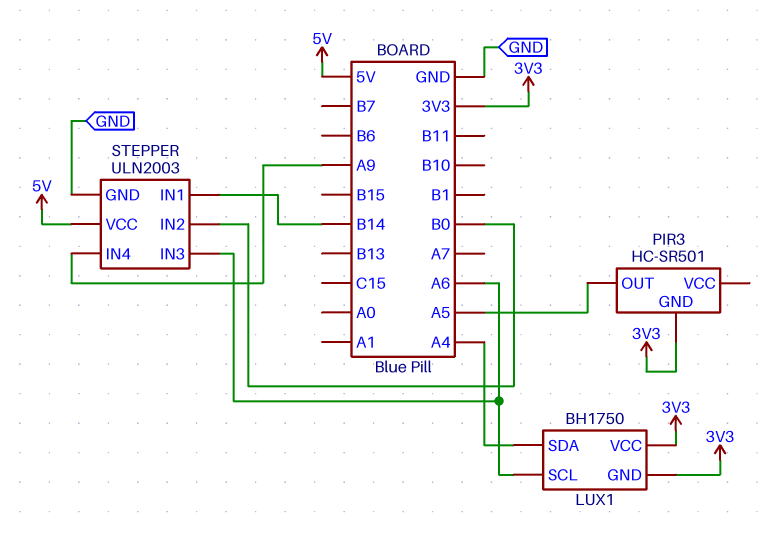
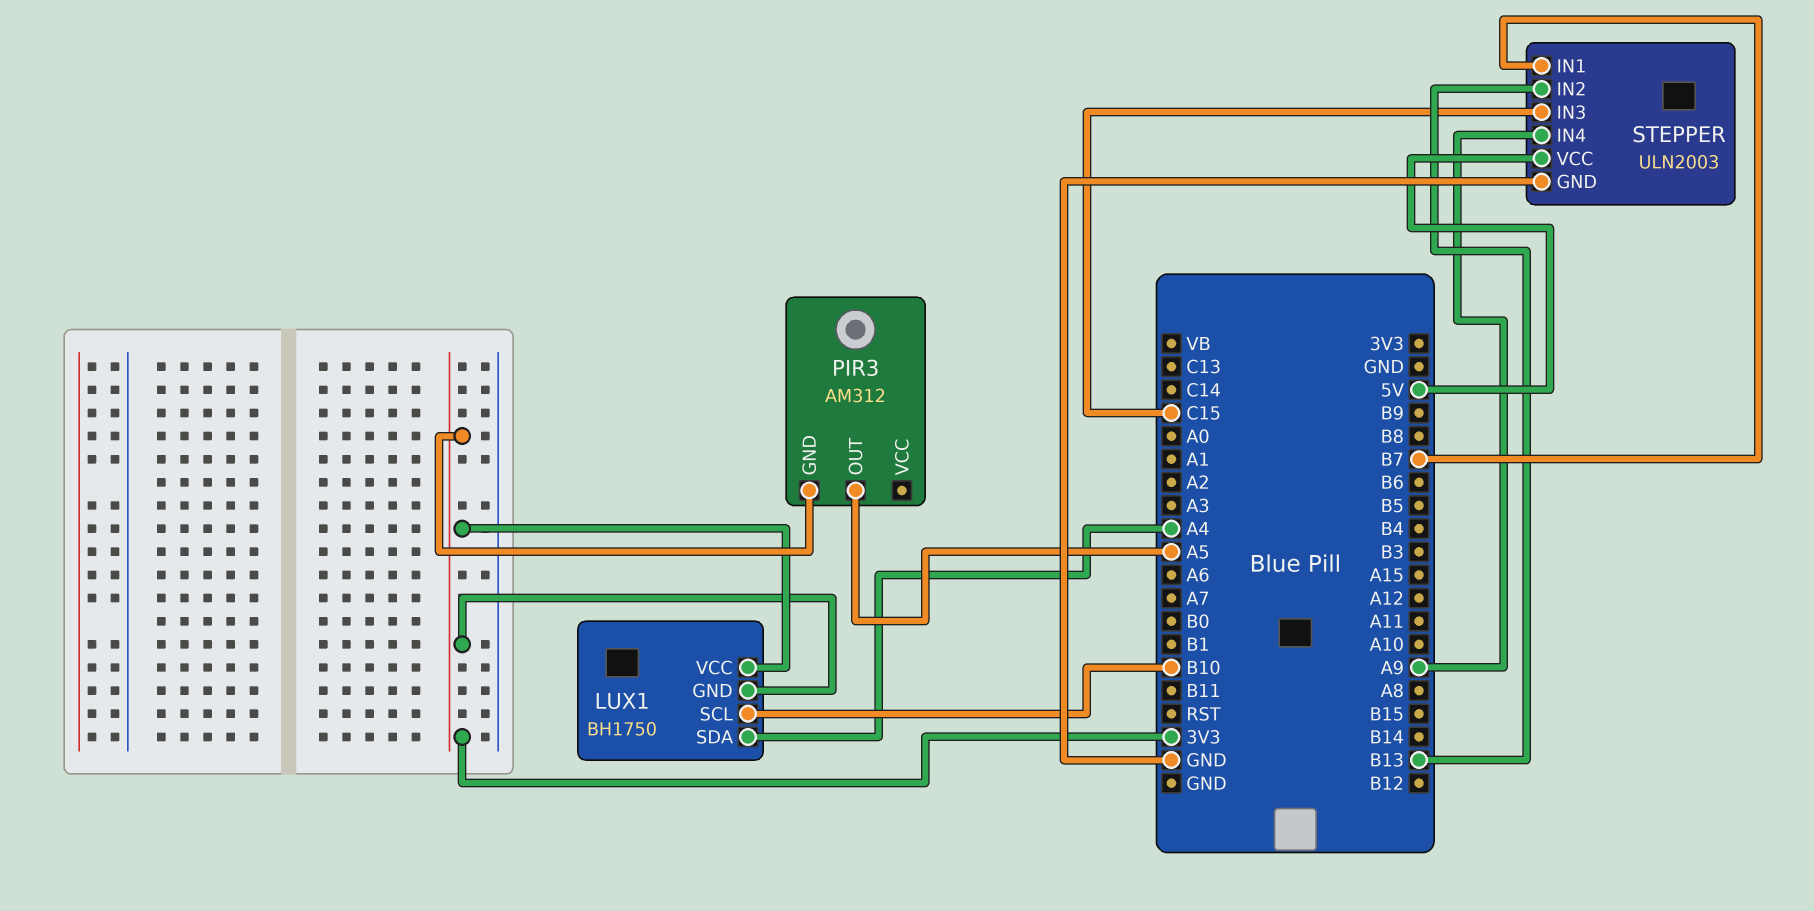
LUX1 pin SCL: A6 -> B10
PIR3: HC-SR501 -> AM312
STEPPER pin IN1: B14 -> B7
STEPPER pin IN2: B0 -> B13
STEPPER pin IN3: A6 -> C15

